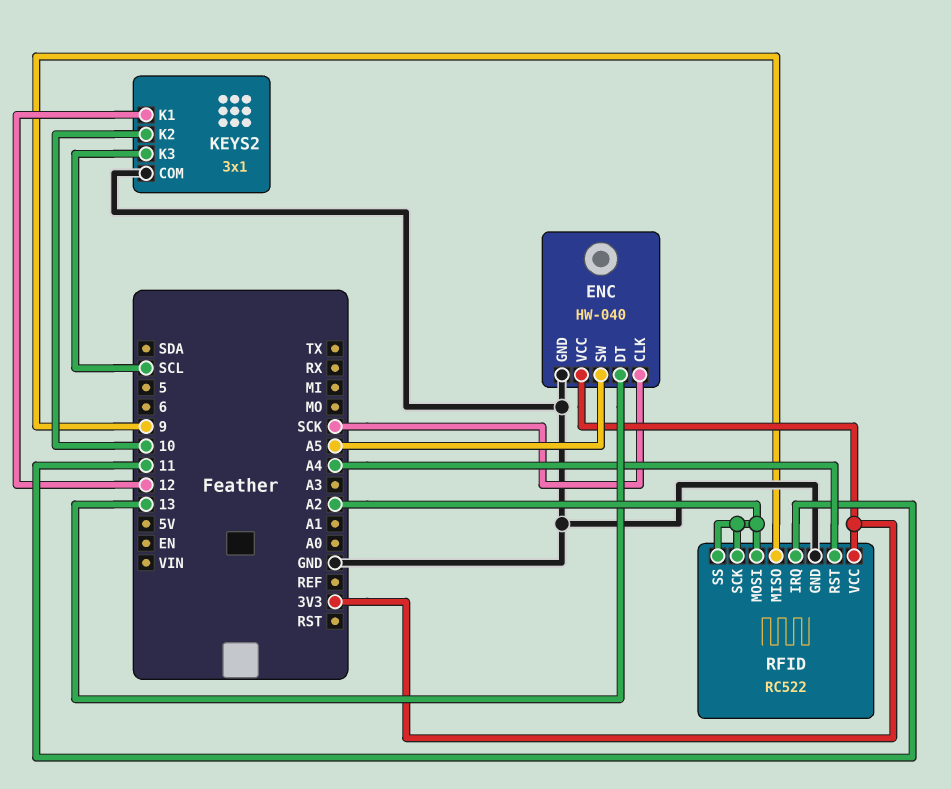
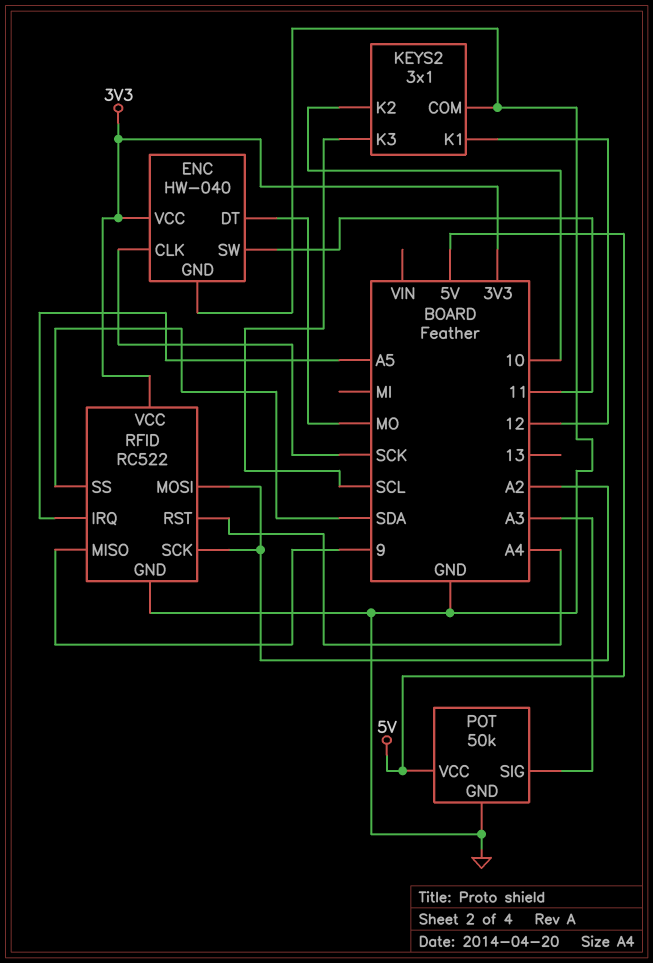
ENC pin DT: 13 -> MO
ENC pin SW: A5 -> 11
POT: none -> 50k
POT pin GND: none -> GND
POT pin SIG: none -> A3
POT pin VCC: none -> 5V
RFID pin IRQ: 11 -> A5
RFID pin SS: A2 -> SDA

